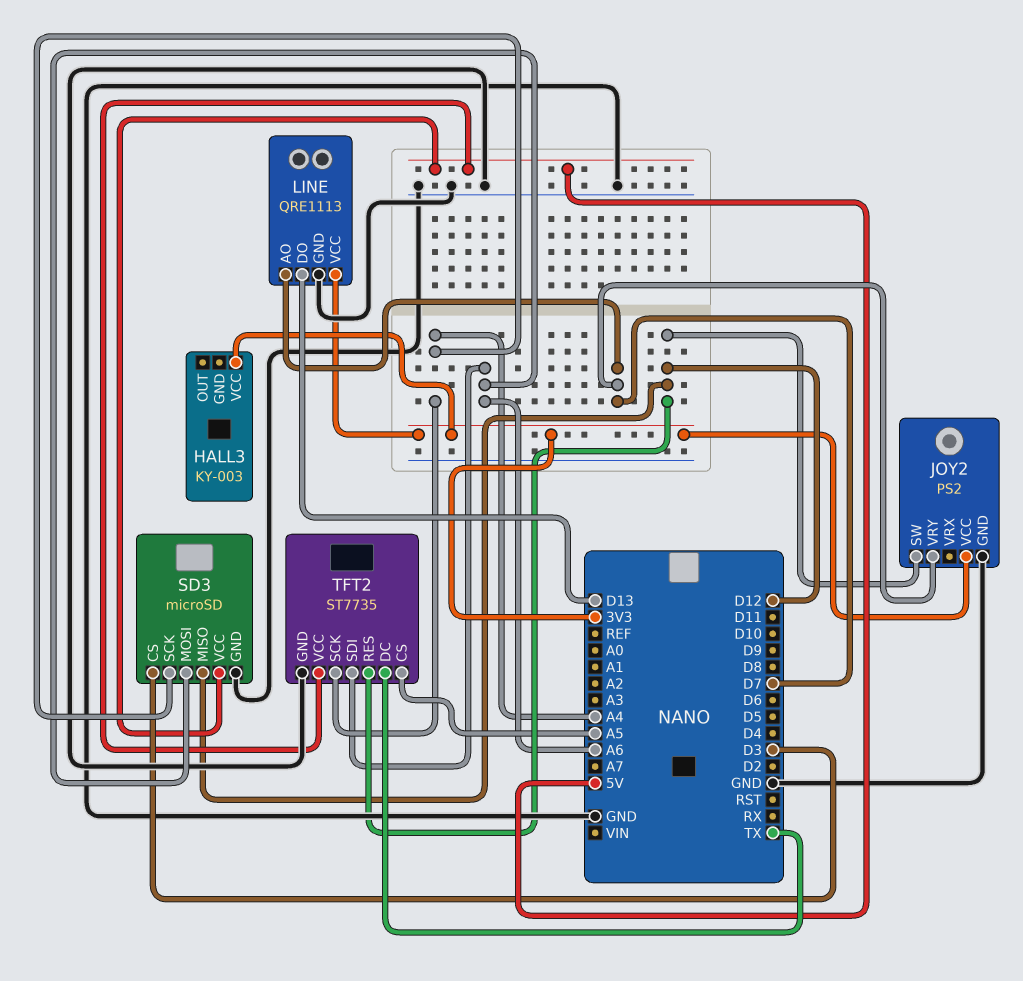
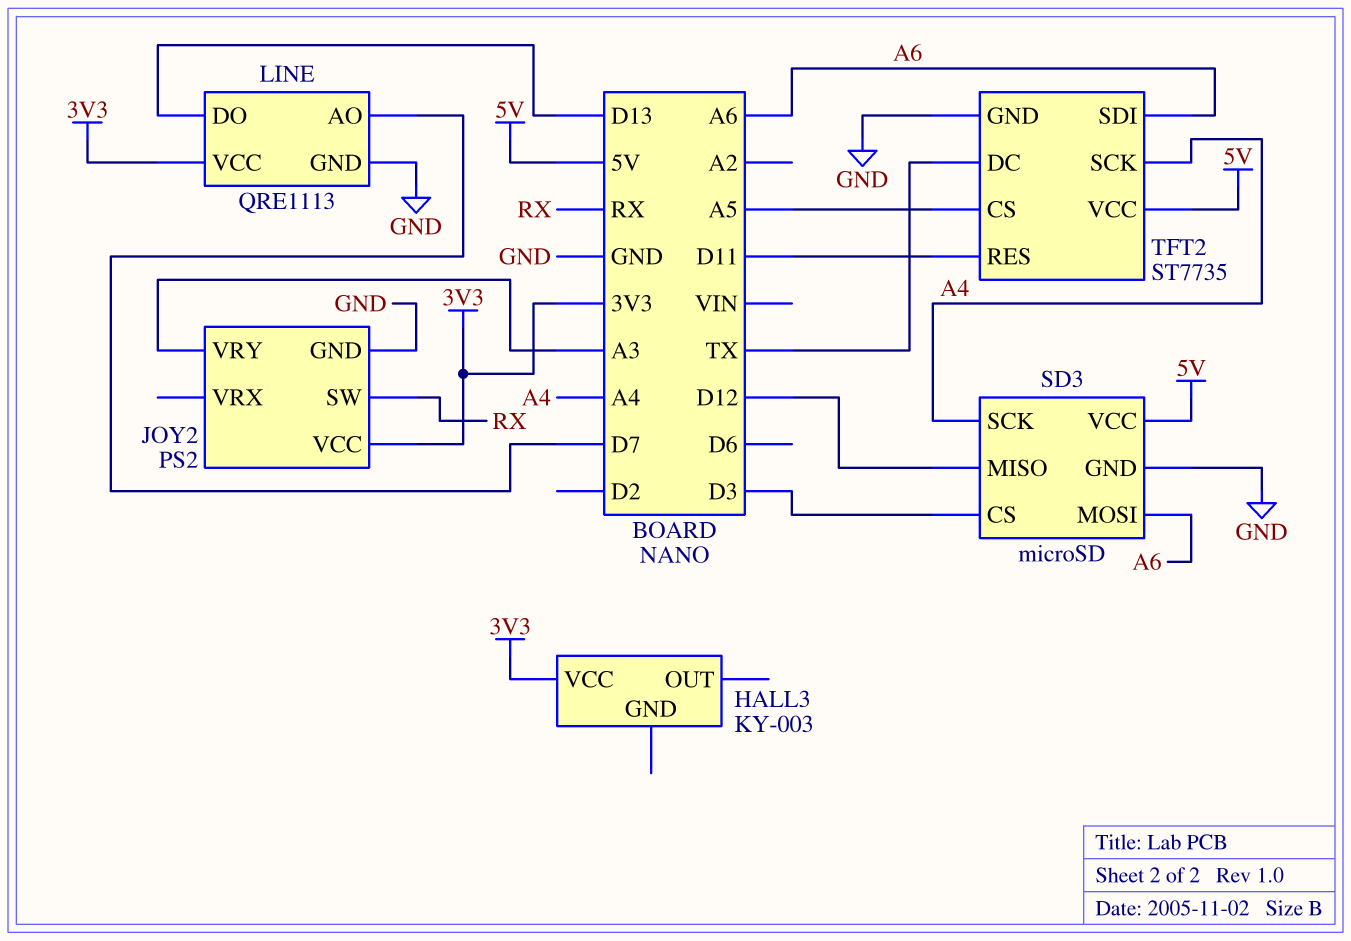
JOY2 pin SW: D12 -> RX
JOY2 pin VRY: D7 -> A3
TFT2 pin RES: D12 -> D11

